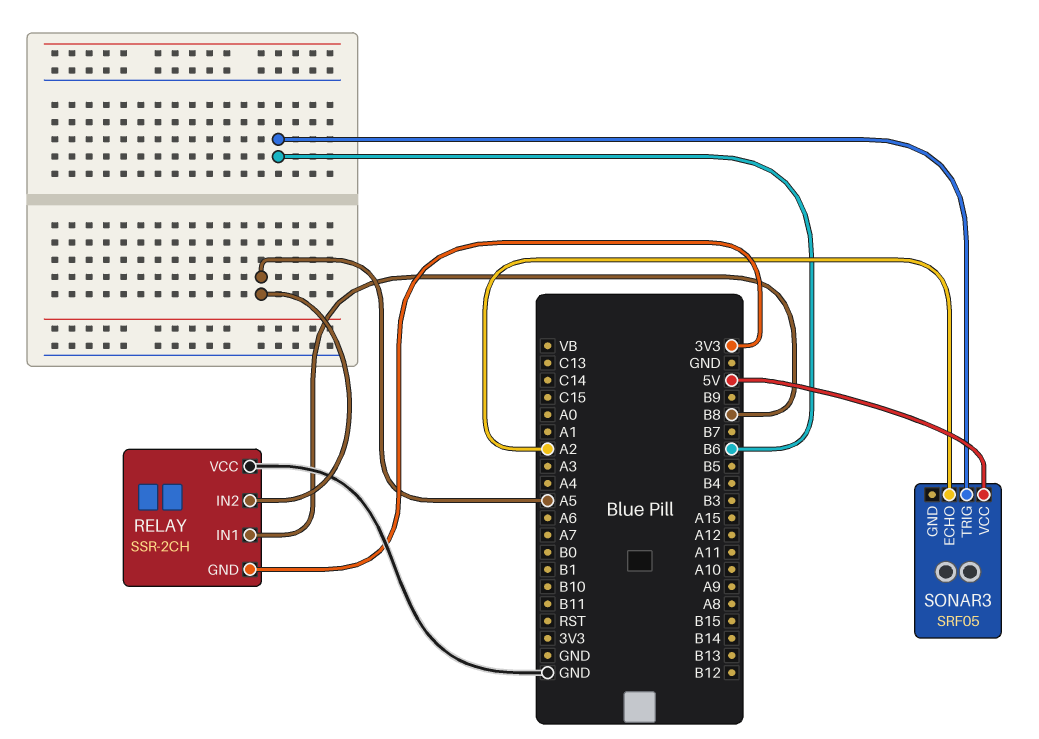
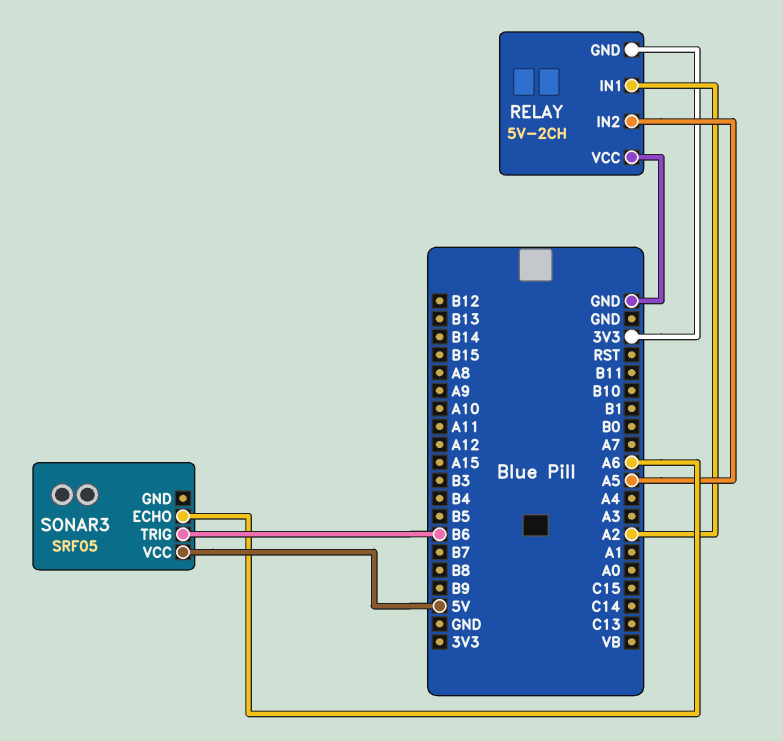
RELAY: SSR-2CH -> 5V-2CH
RELAY pin IN1: B8 -> A2
SONAR3 pin ECHO: A2 -> A6

